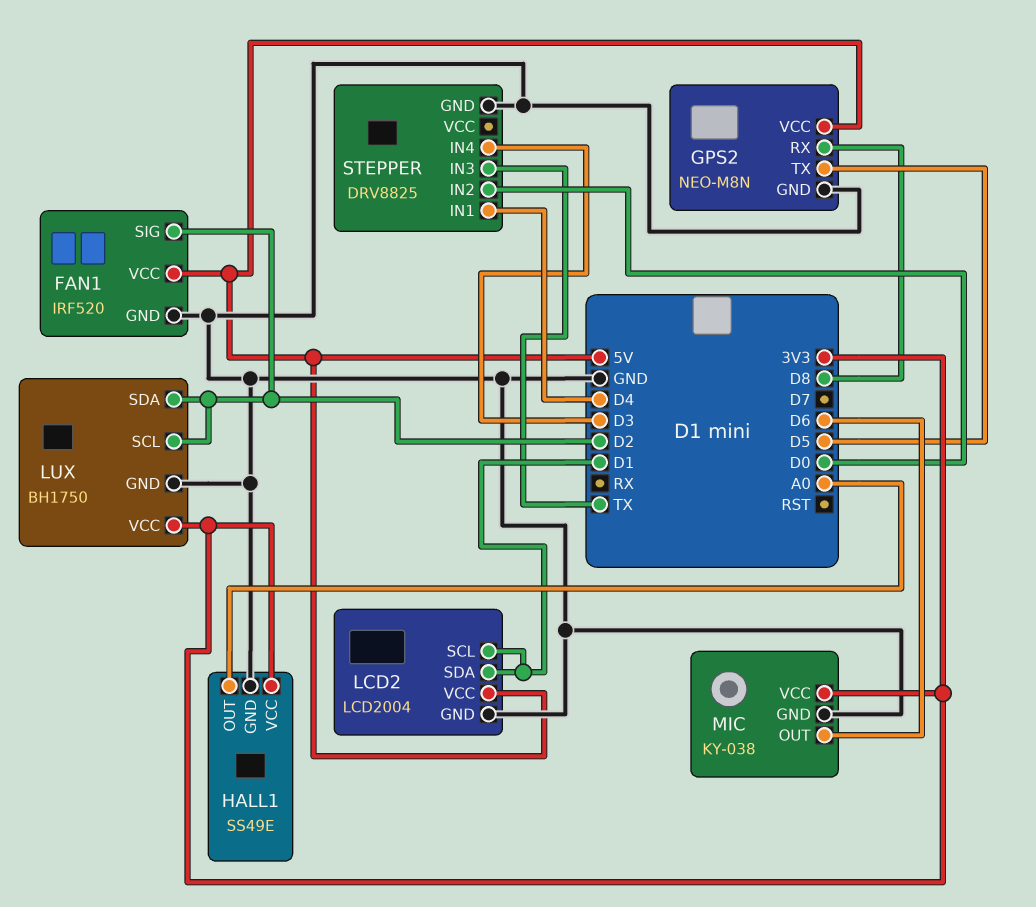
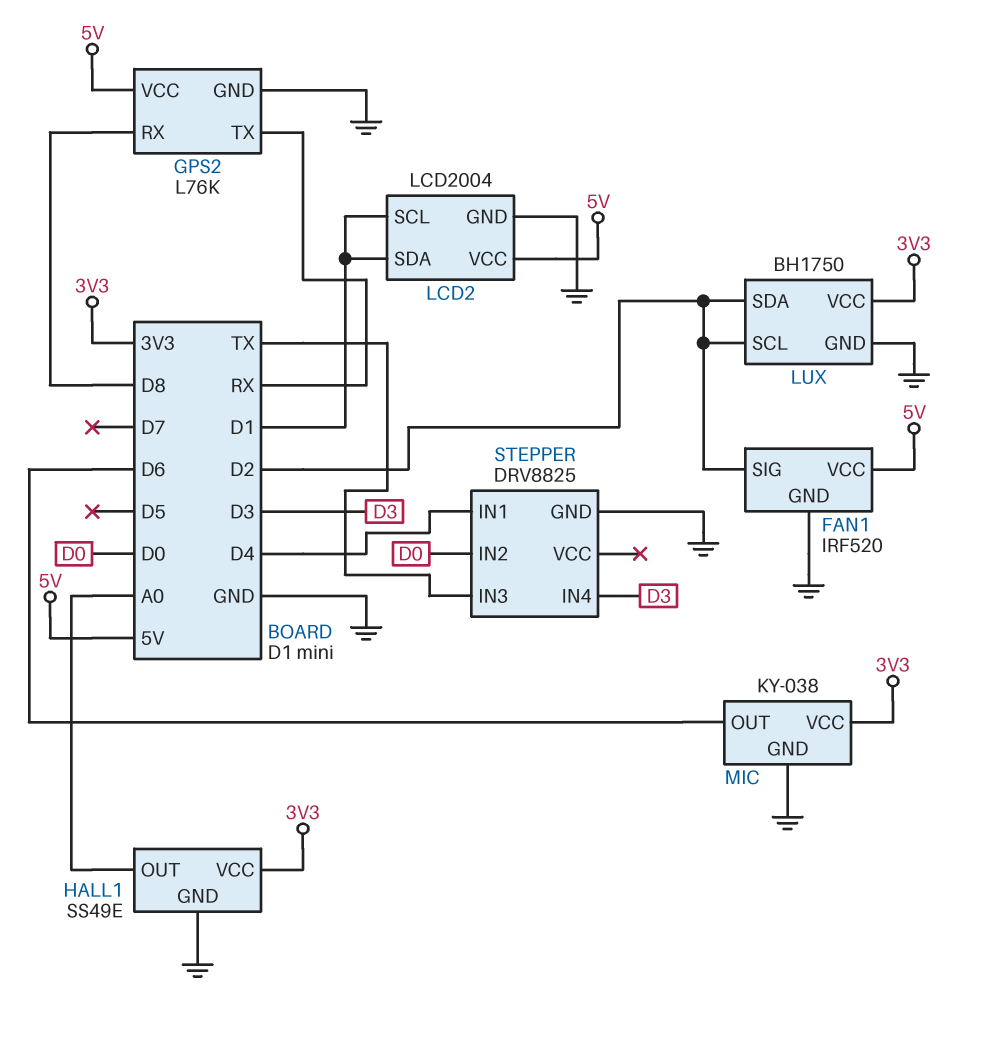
GPS2: NEO-M8N -> L76K
GPS2 pin TX: D5 -> RX

